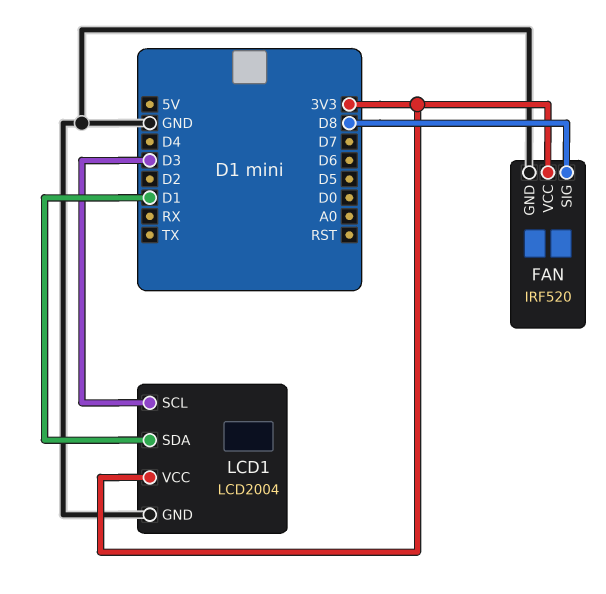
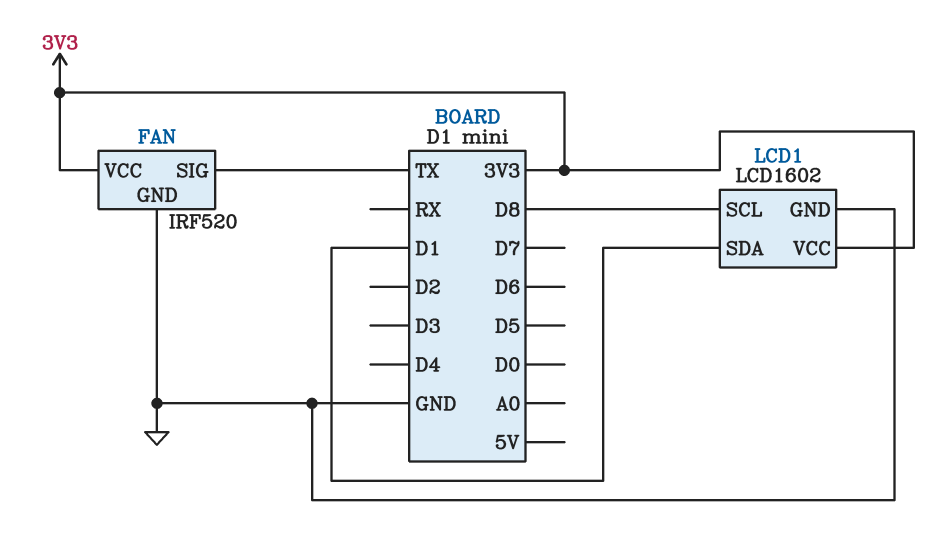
FAN pin SIG: D8 -> TX
LCD1: LCD2004 -> LCD1602
LCD1 pin SCL: D3 -> D8

